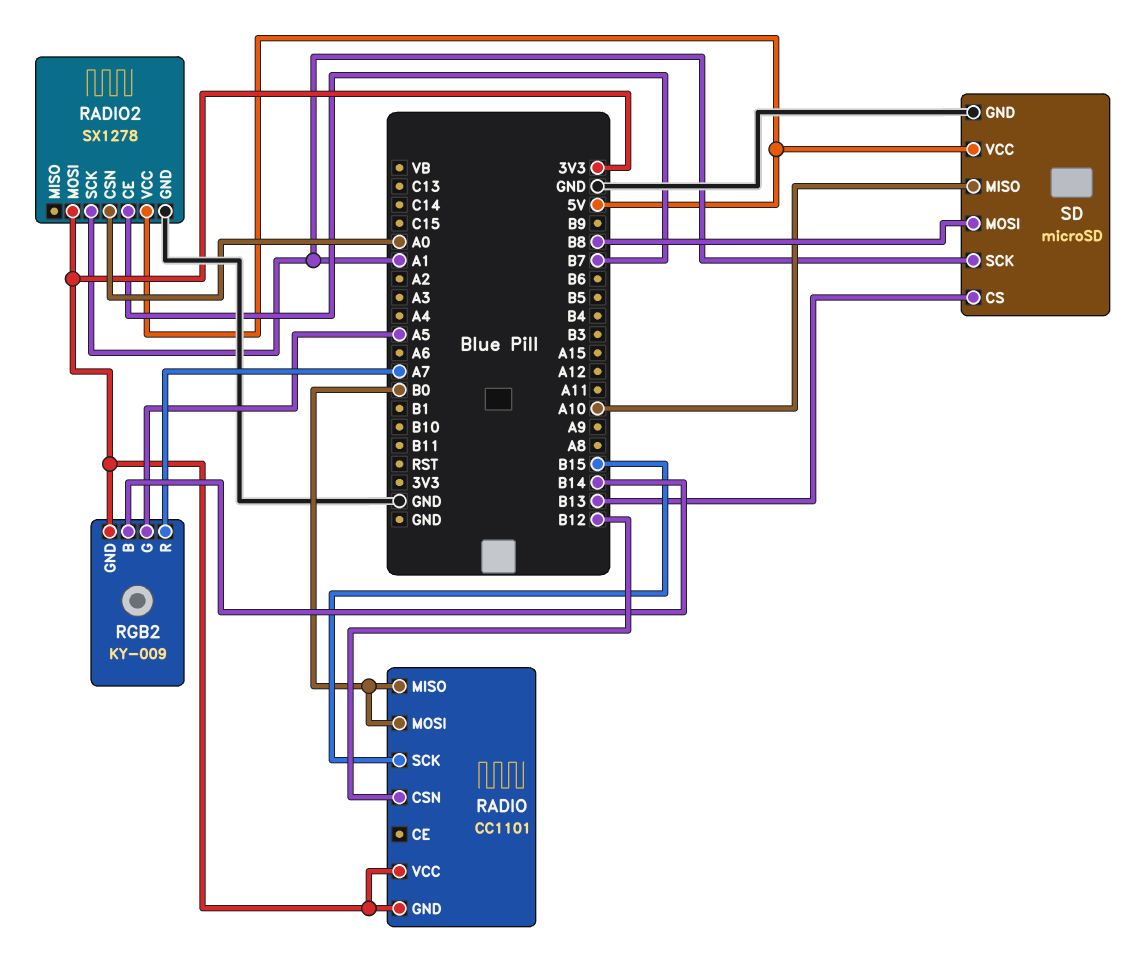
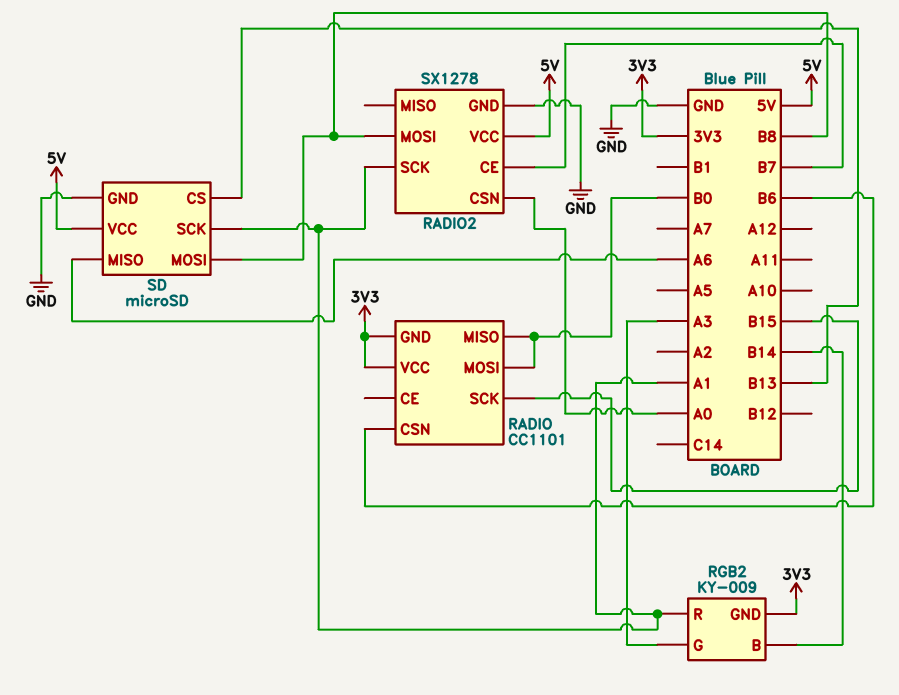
RADIO pin CSN: B12 -> B6
RADIO2 pin MOSI: 3V3 -> B8
RGB2 pin G: A5 -> A3
RGB2 pin R: A7 -> A1
SD pin MISO: A10 -> A6

